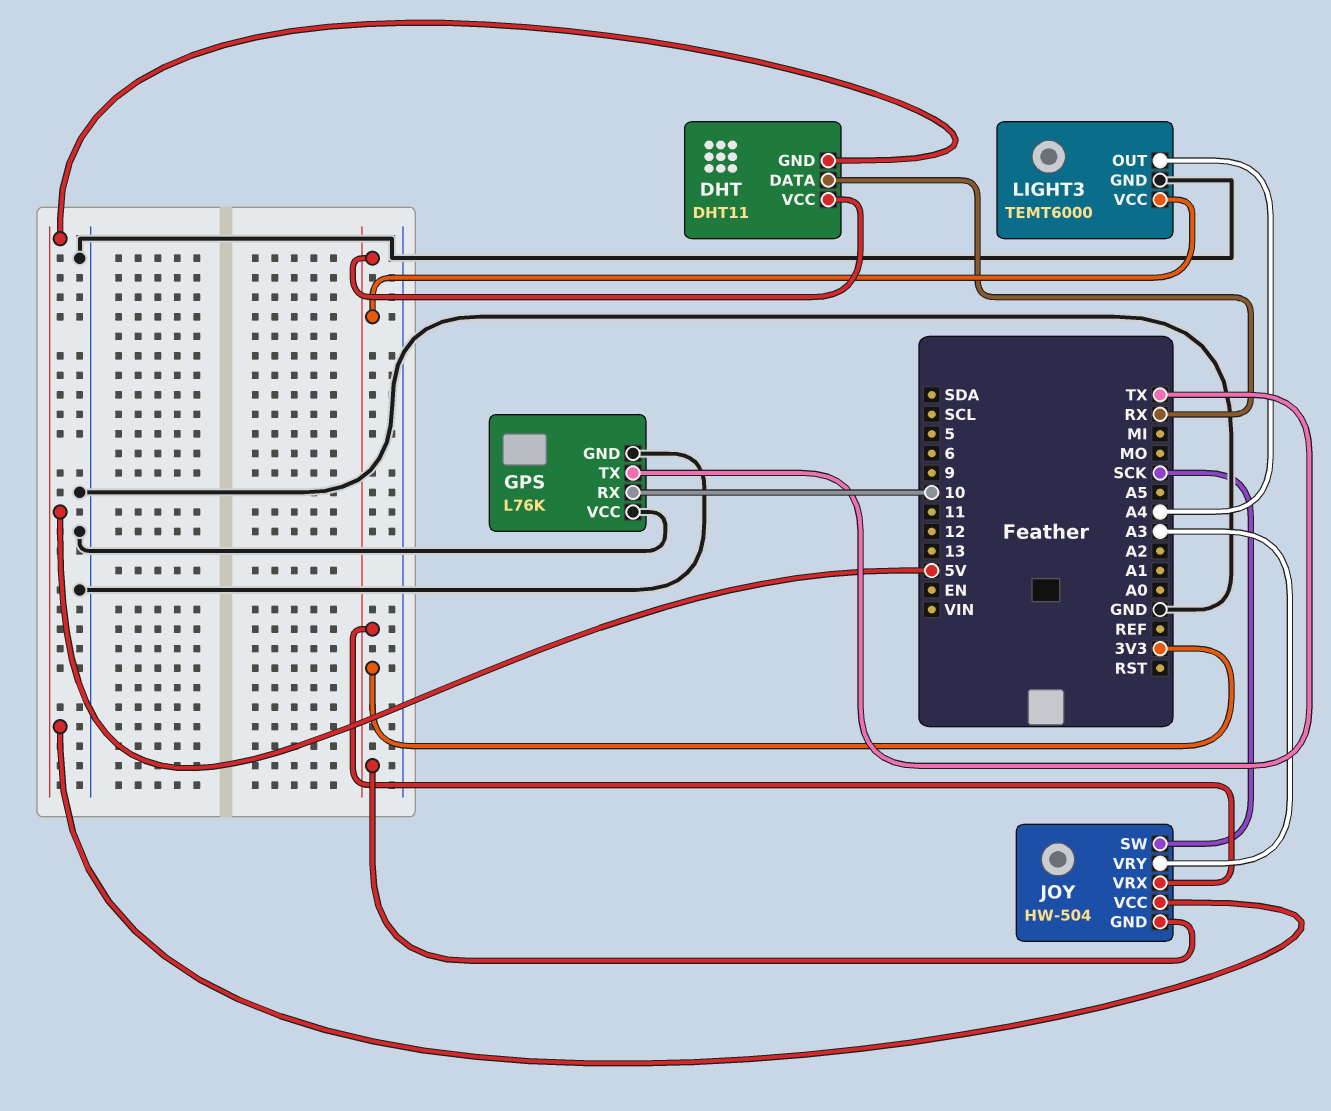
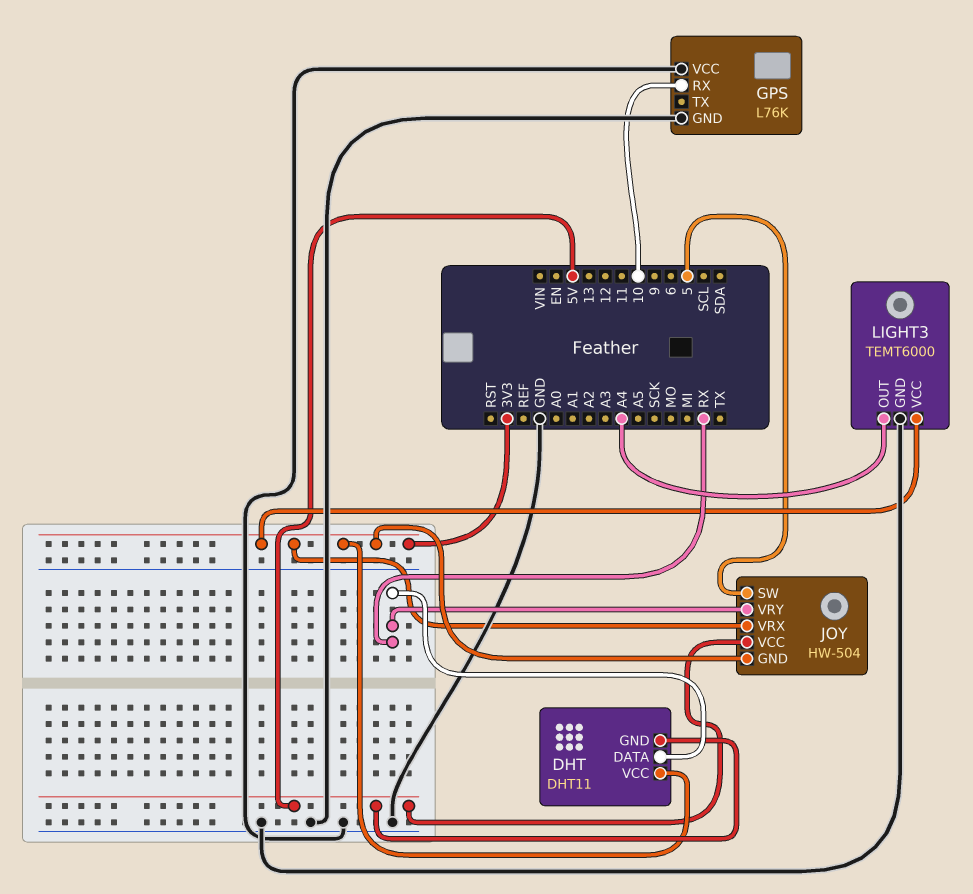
GPS pin TX: TX -> none
JOY pin SW: SCK -> 5
JOY pin VRY: A3 -> RX

